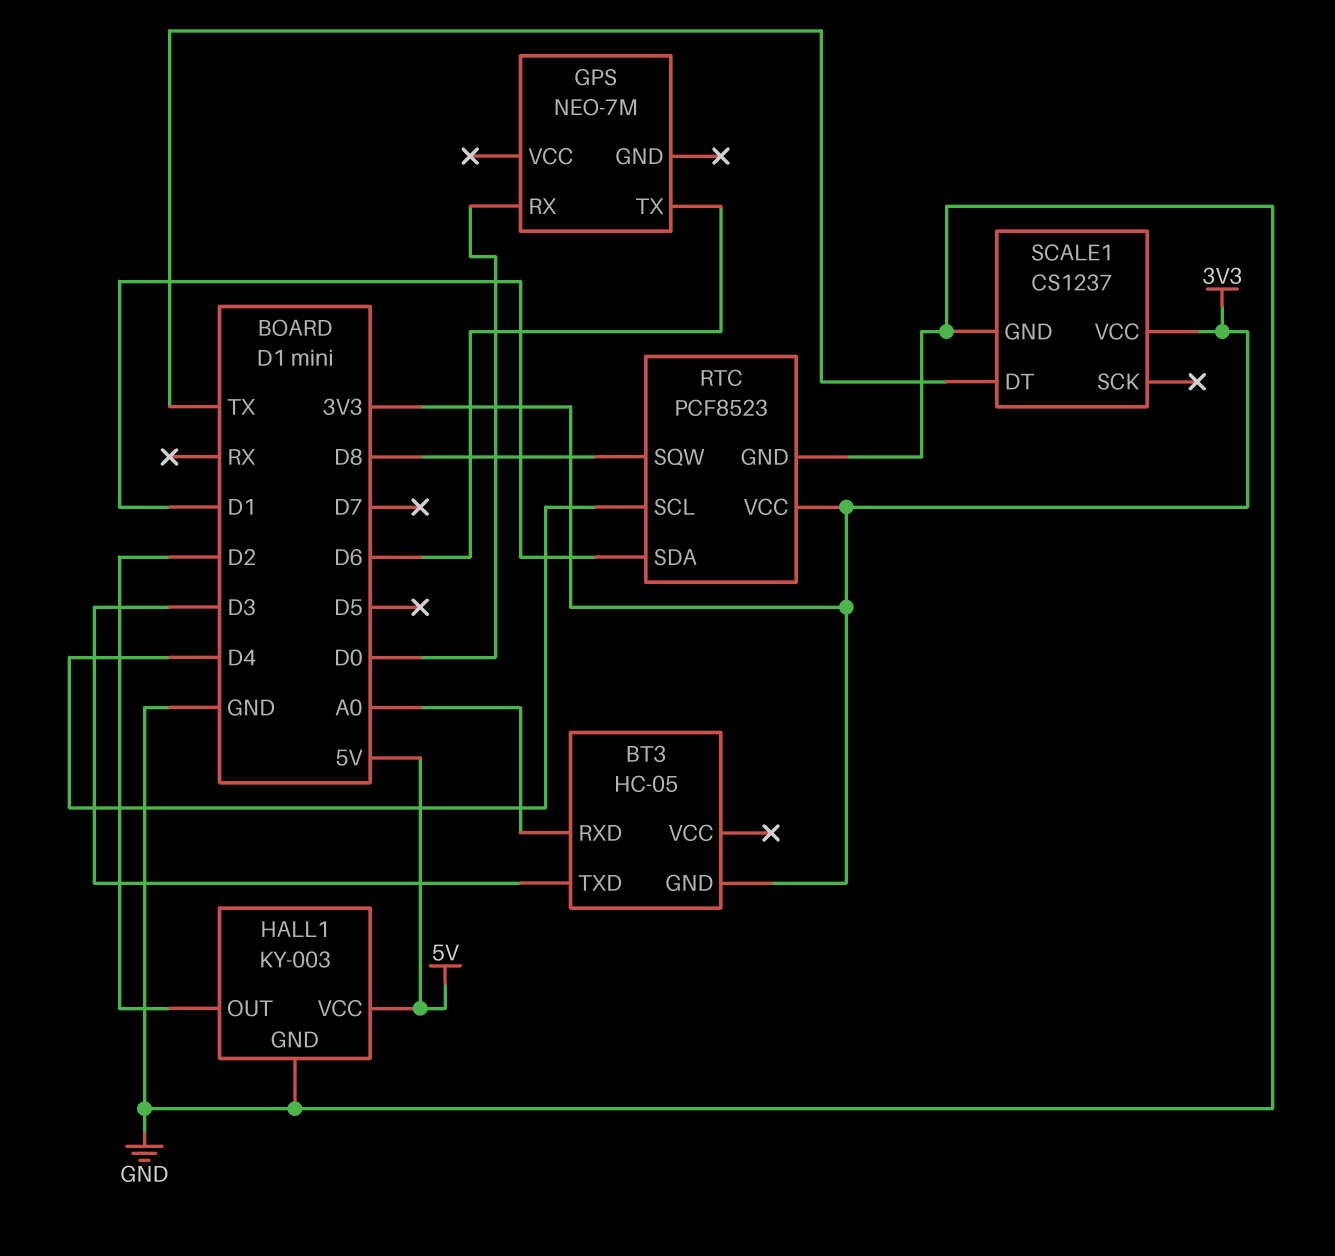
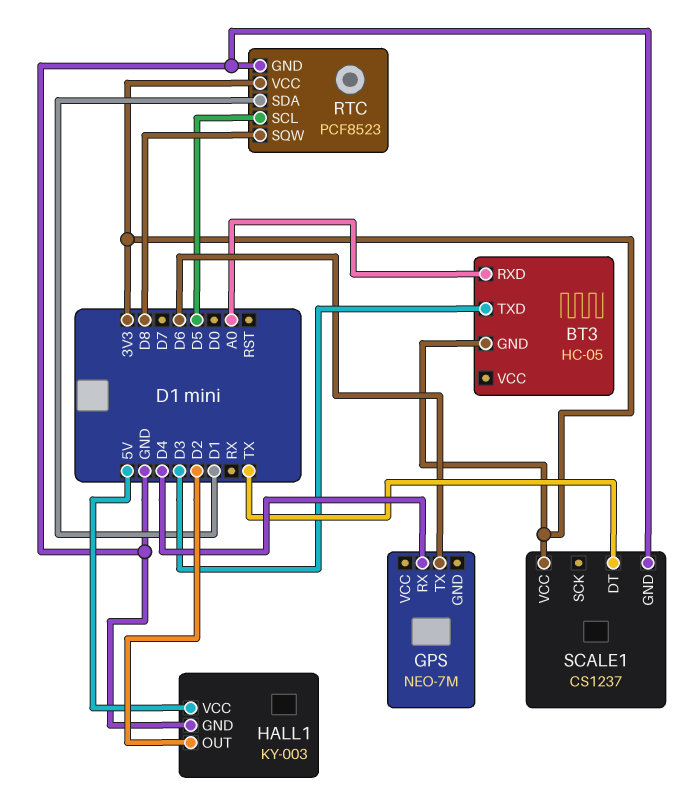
GPS pin RX: D0 -> D4
RTC pin SCL: D4 -> D5

